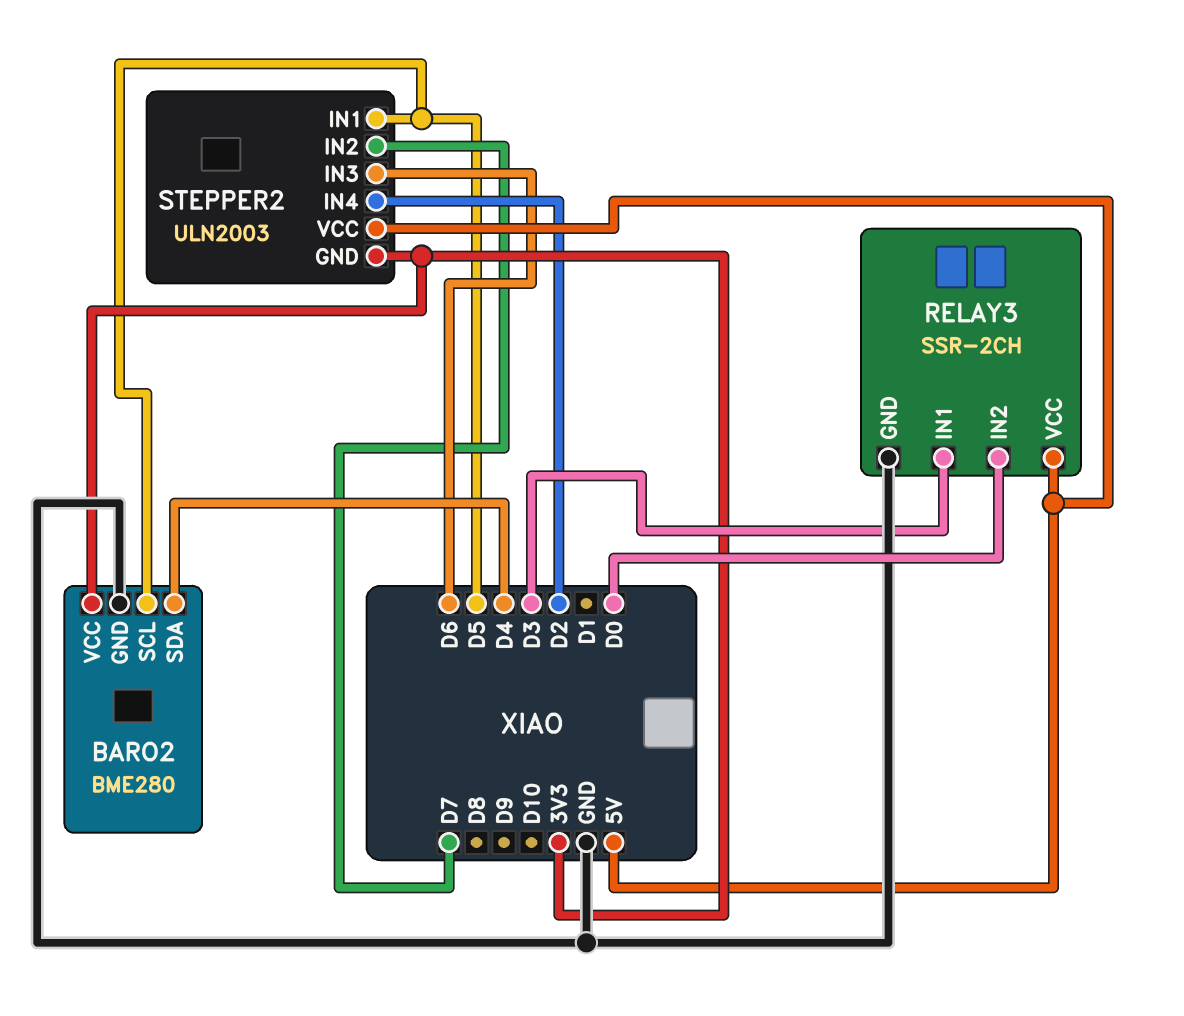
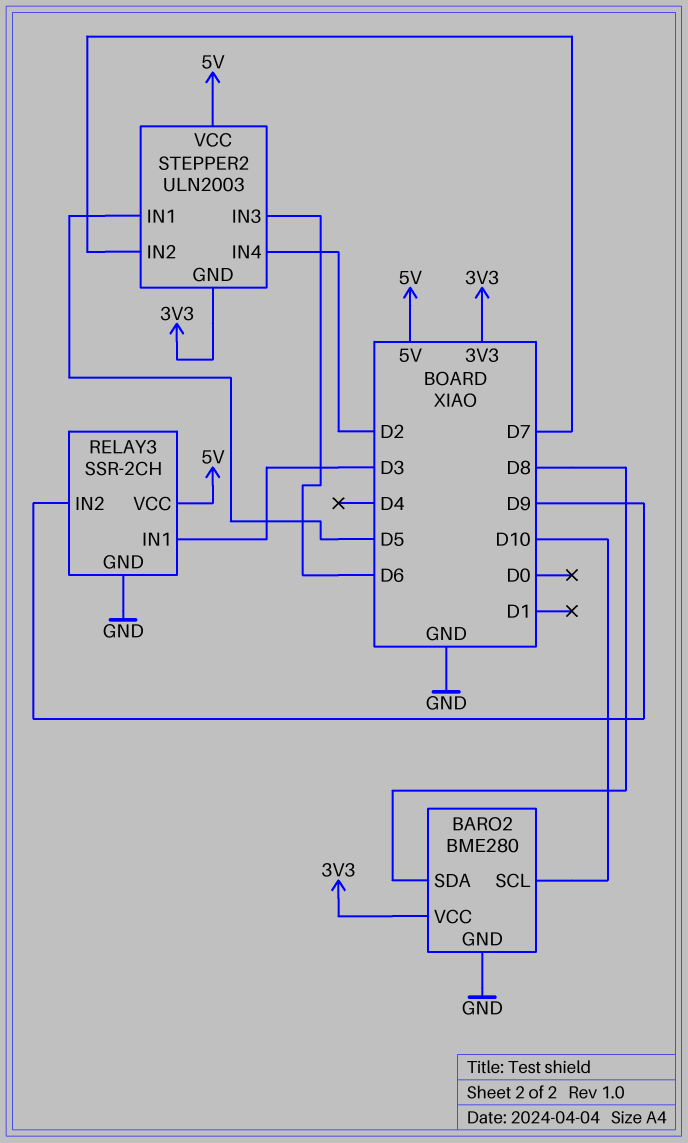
BARO2 pin SCL: D5 -> D10
BARO2 pin SDA: D4 -> D8
RELAY3 pin IN2: D0 -> D9

